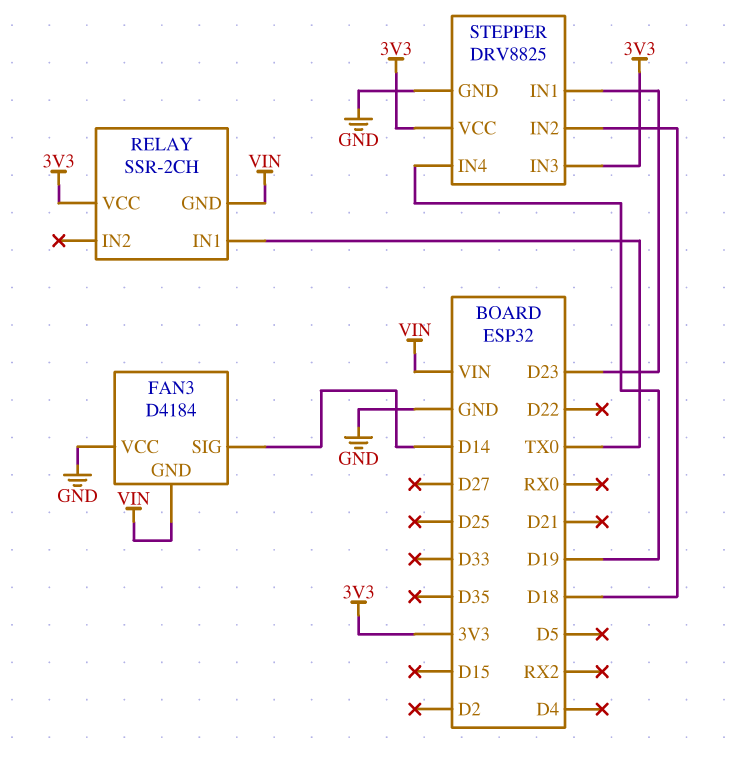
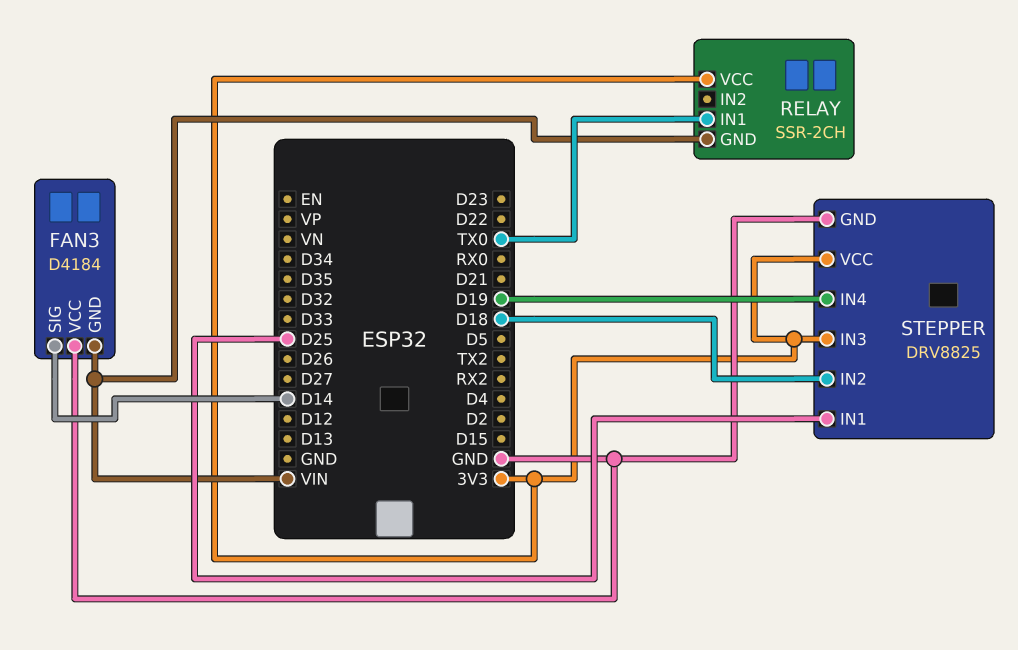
STEPPER pin IN1: D23 -> D25

